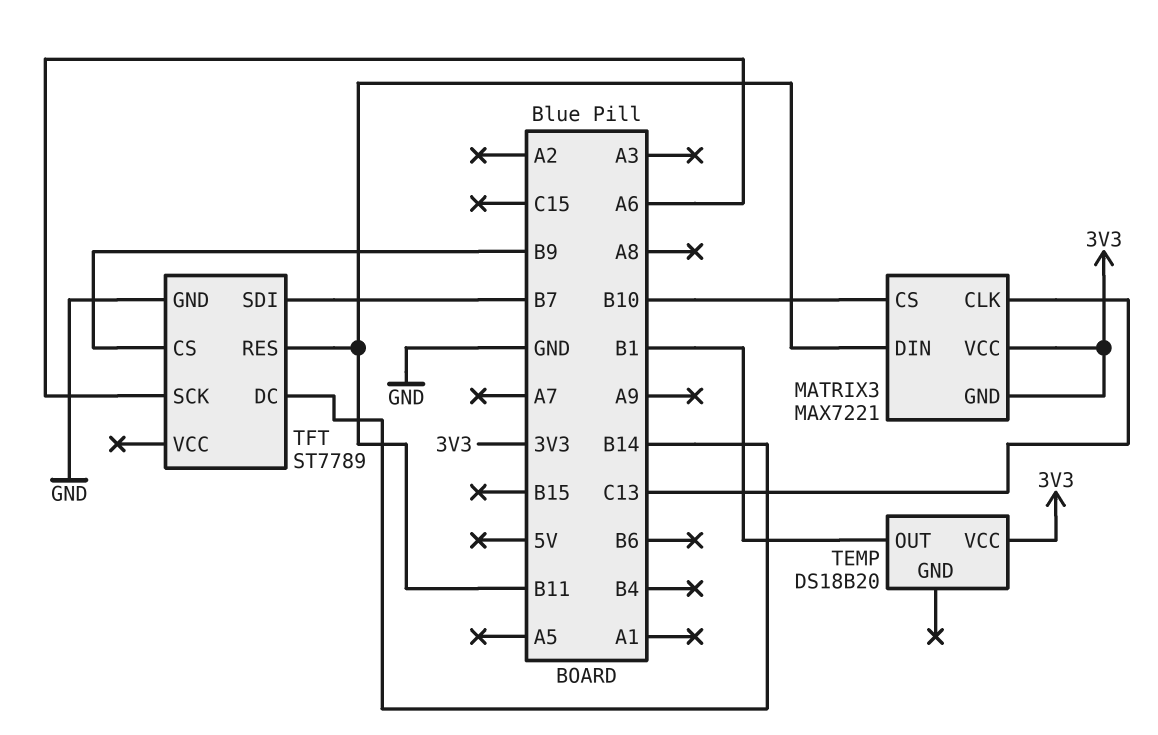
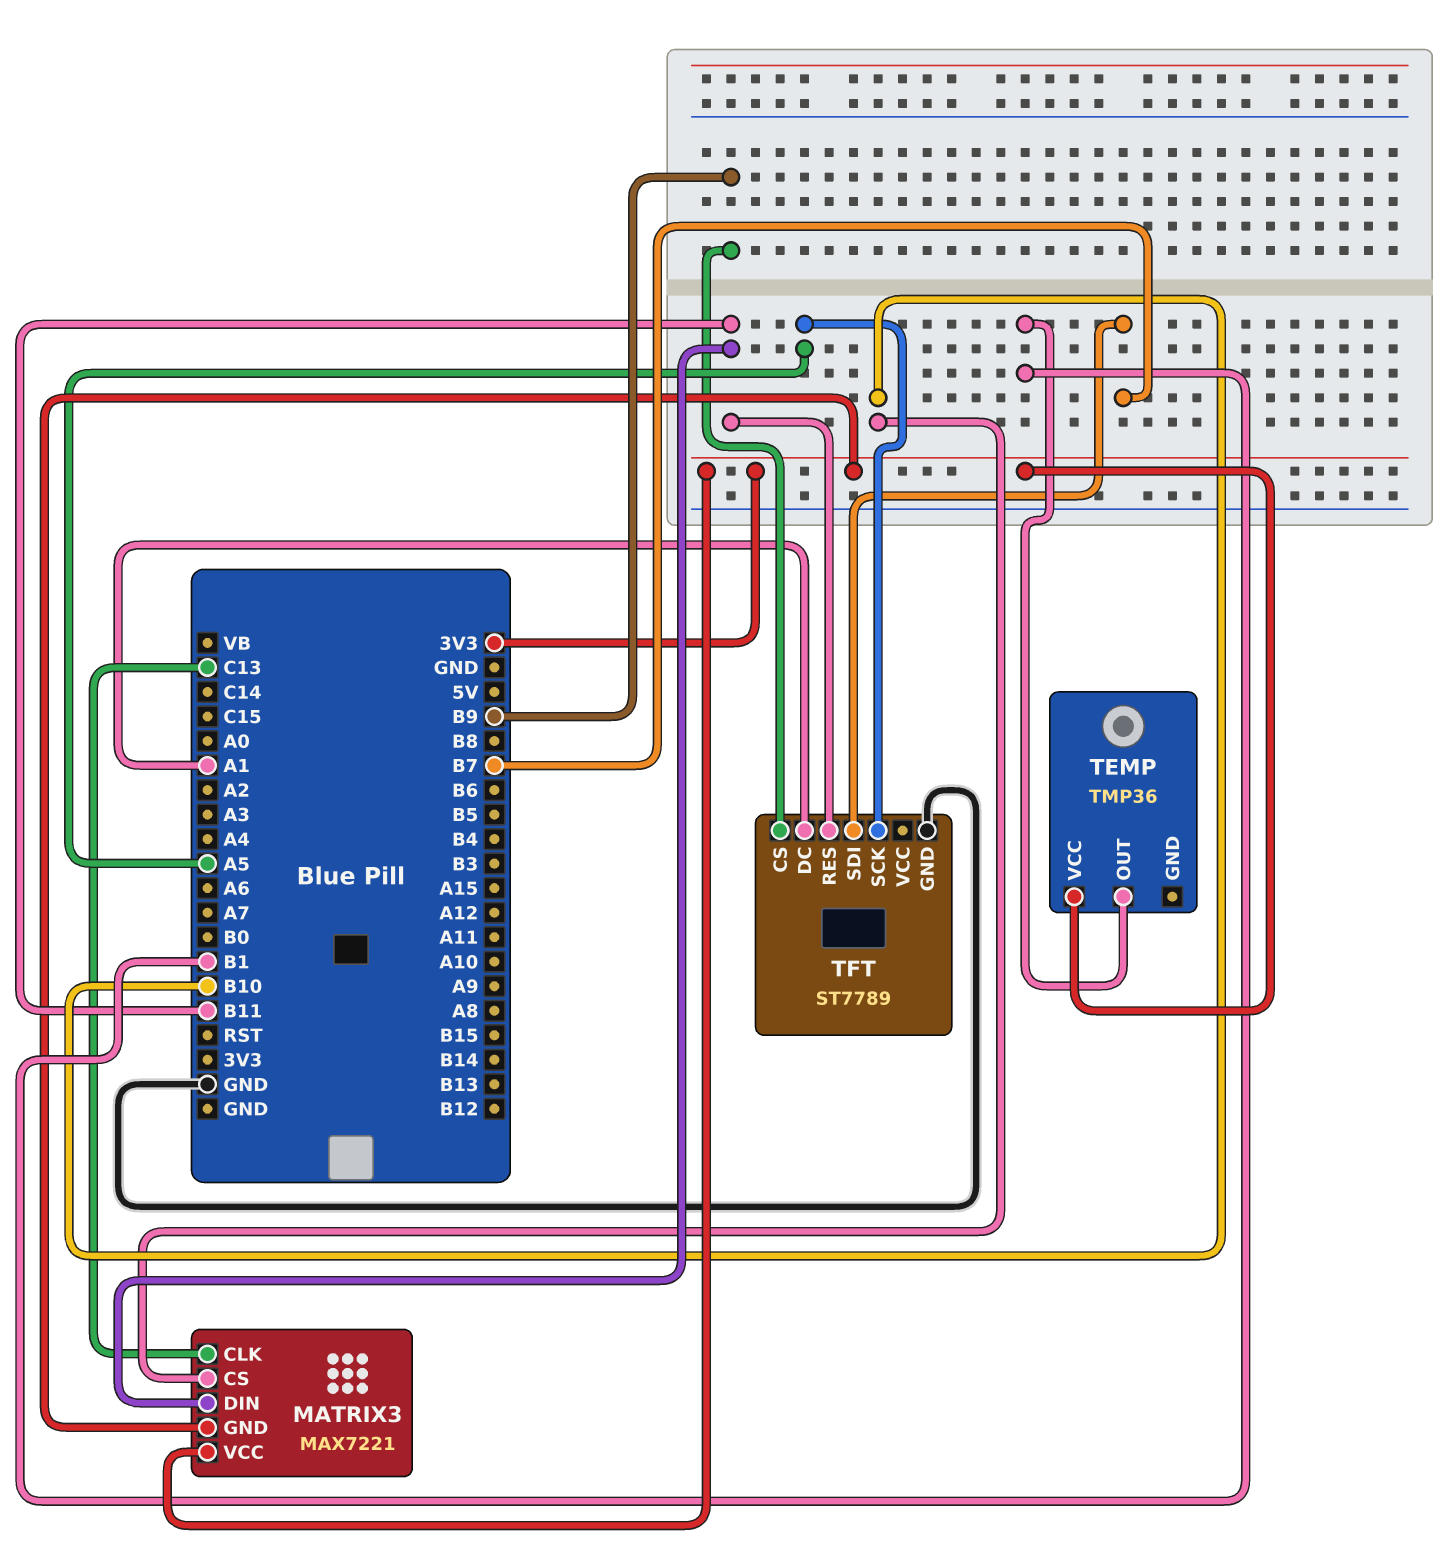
TEMP: DS18B20 -> TMP36
TFT pin DC: B14 -> A1
TFT pin SCK: A6 -> A5

